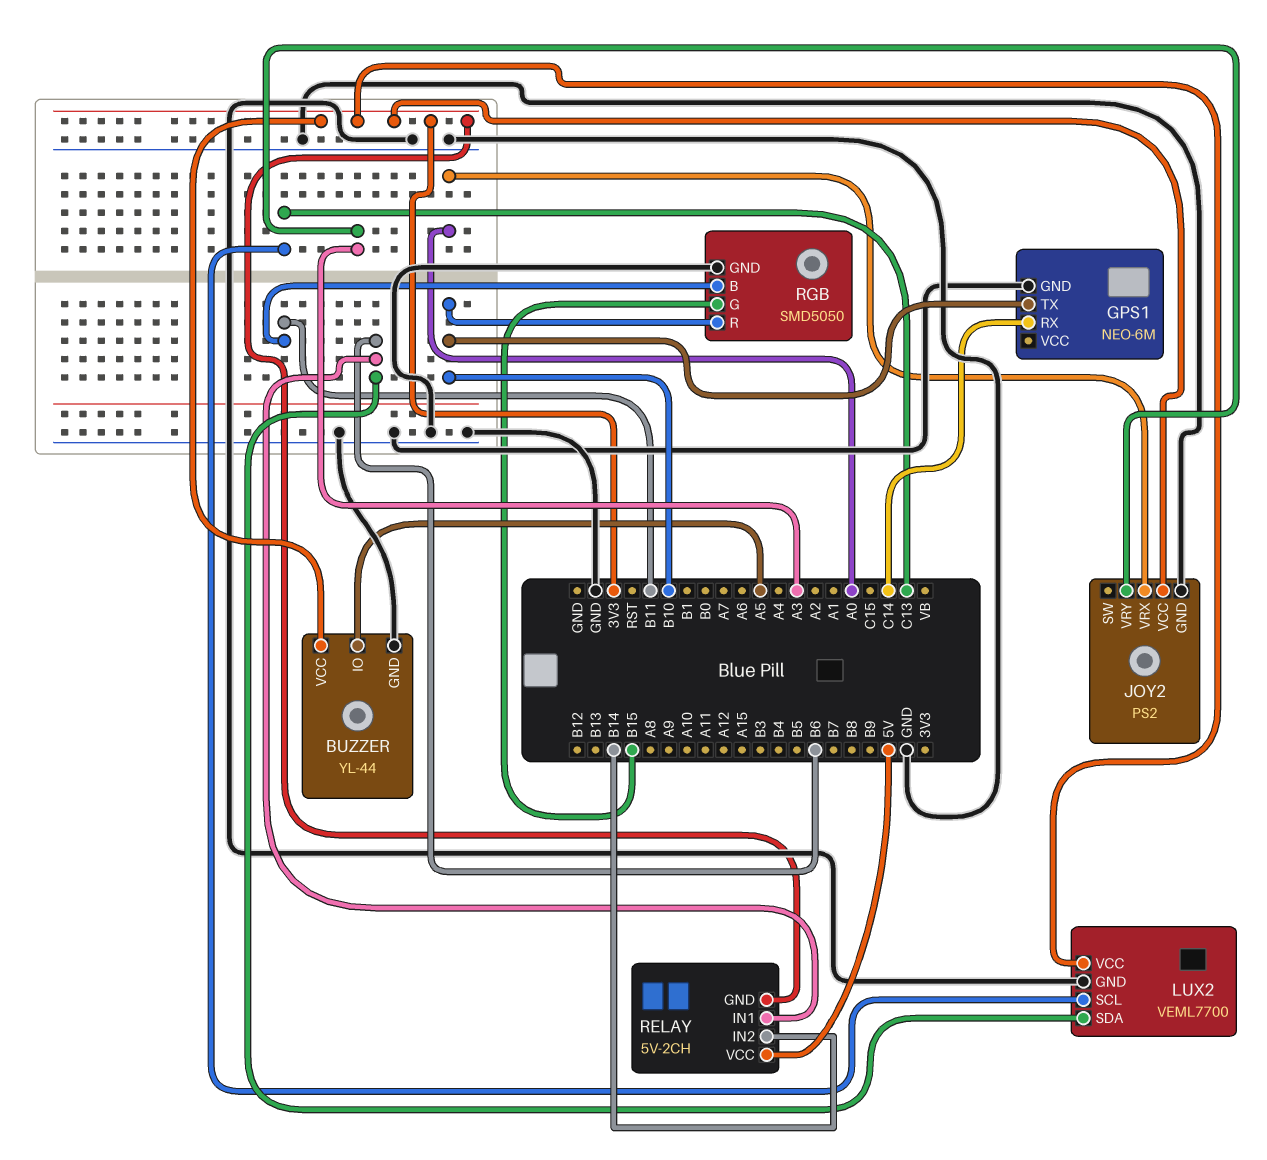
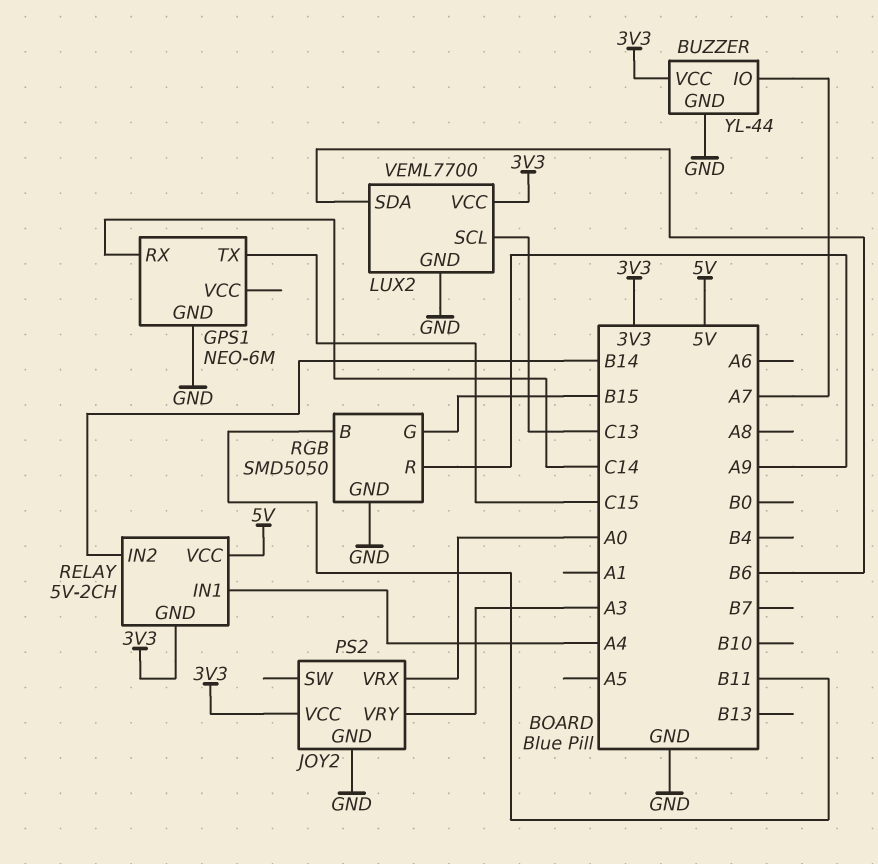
BUZZER pin IO: A5 -> A7
GPS1 pin TX: B10 -> C15
RELAY pin IN1: B6 -> A4
RGB pin R: B10 -> A9

